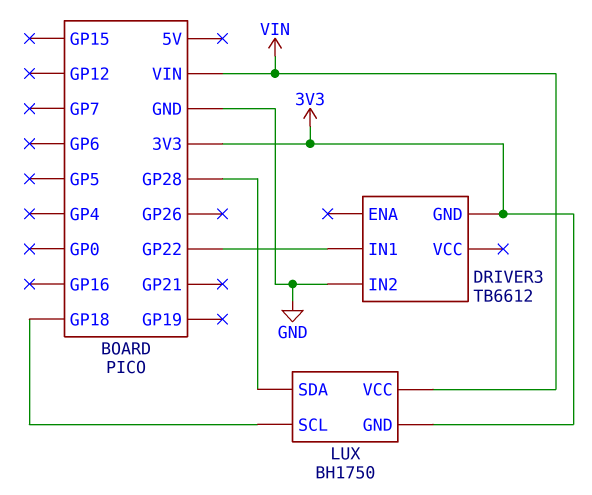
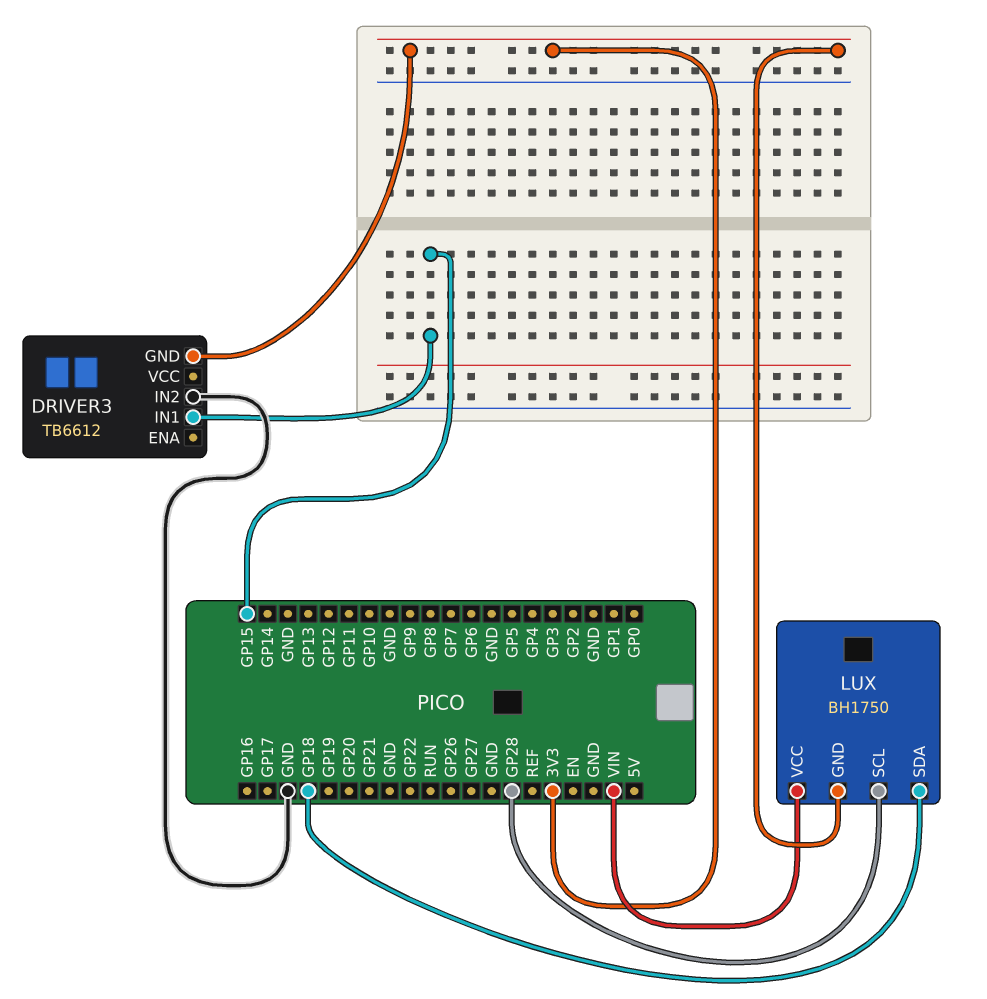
DRIVER3 pin IN1: GP22 -> GP15
LUX pin SCL: GP18 -> GP28
LUX pin SDA: GP28 -> GP18

